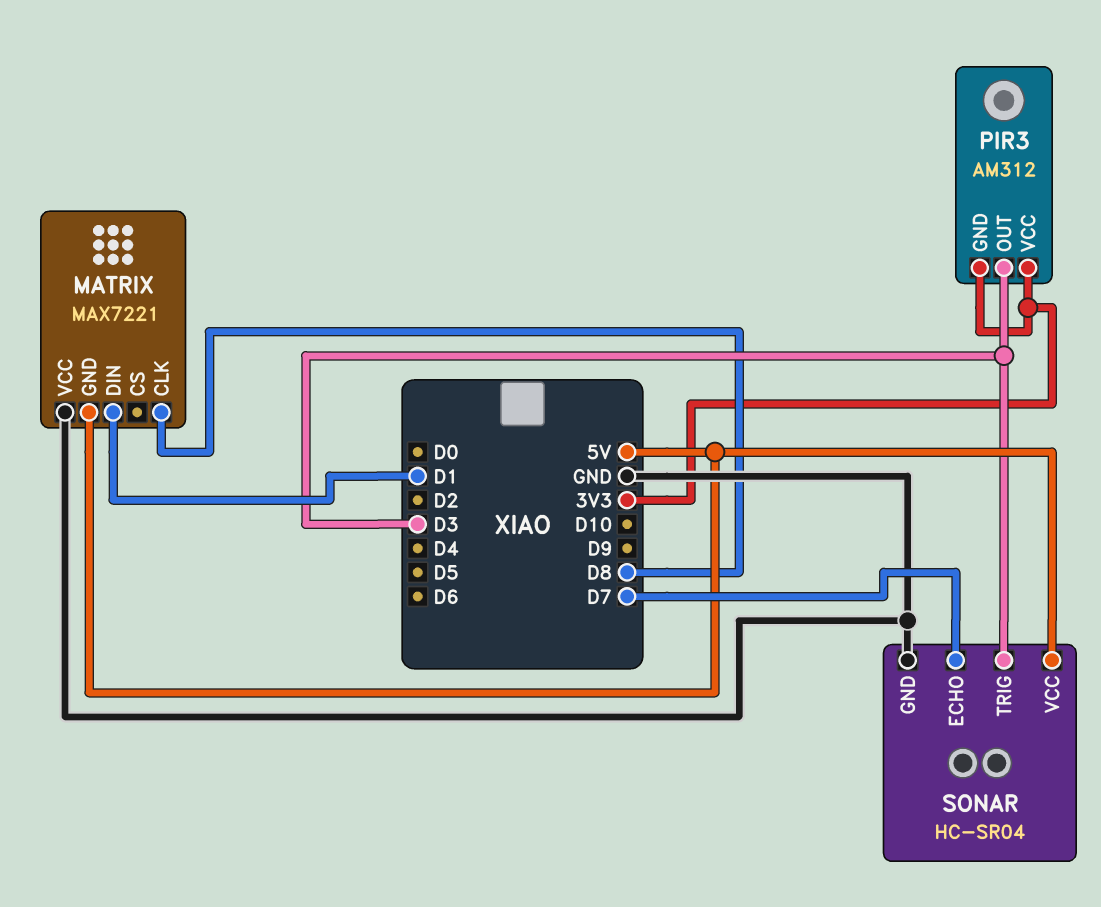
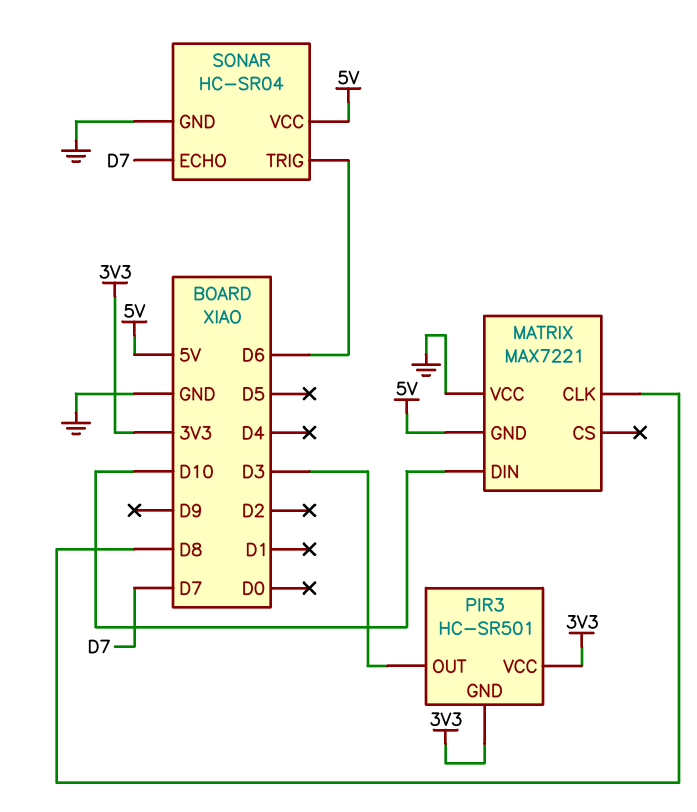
MATRIX pin DIN: D1 -> D10
PIR3: AM312 -> HC-SR501
SONAR pin TRIG: D3 -> D6

